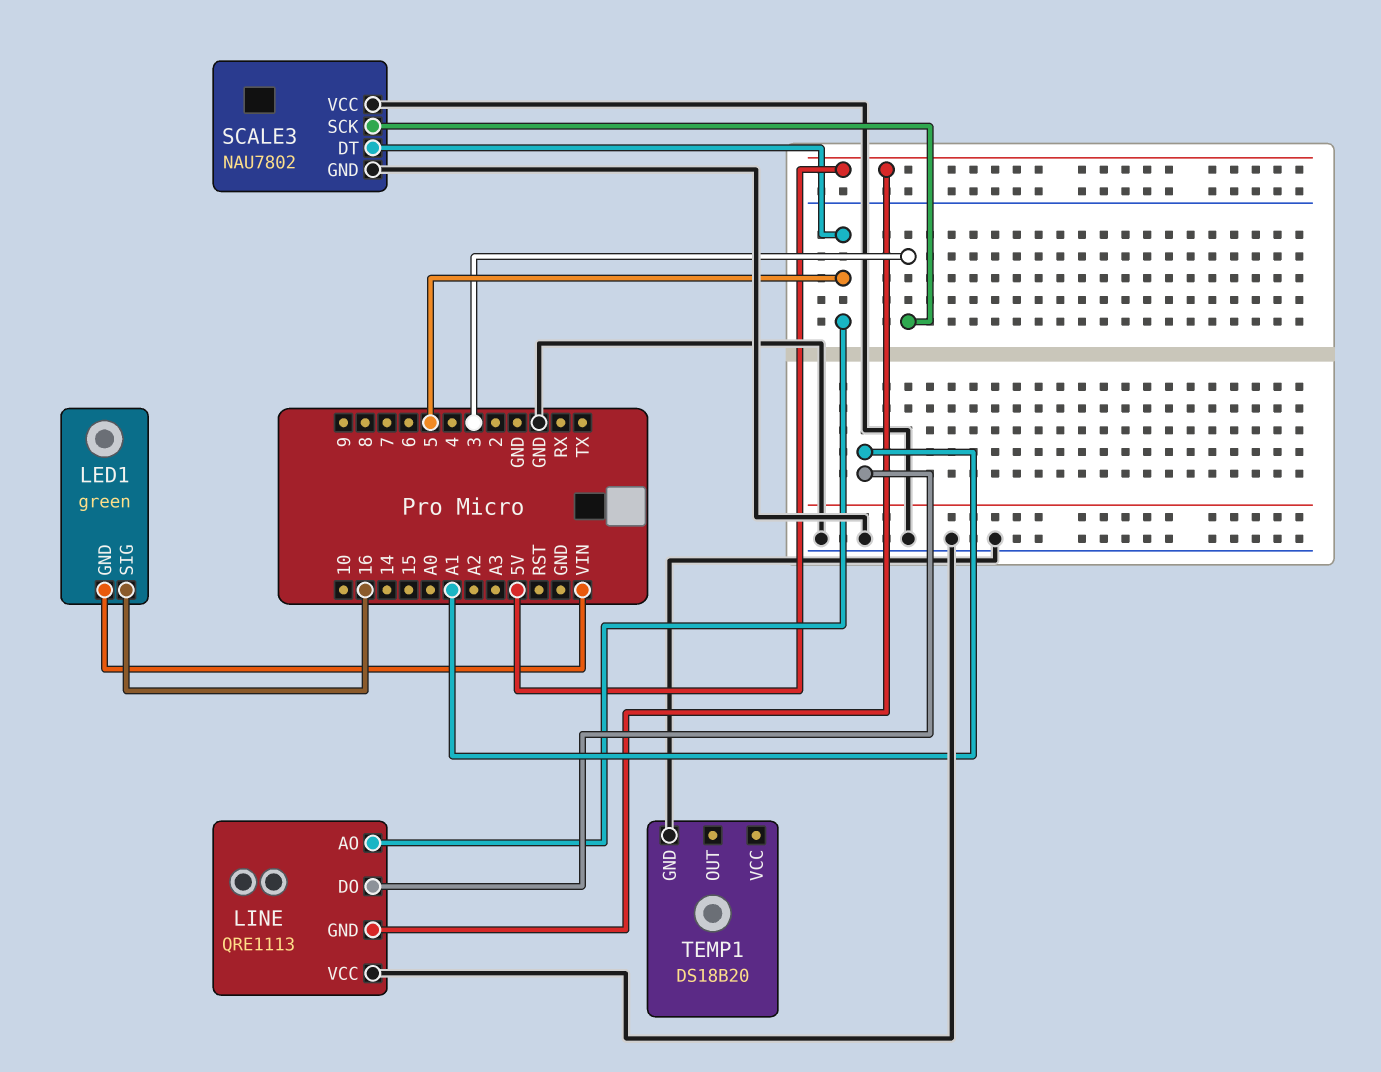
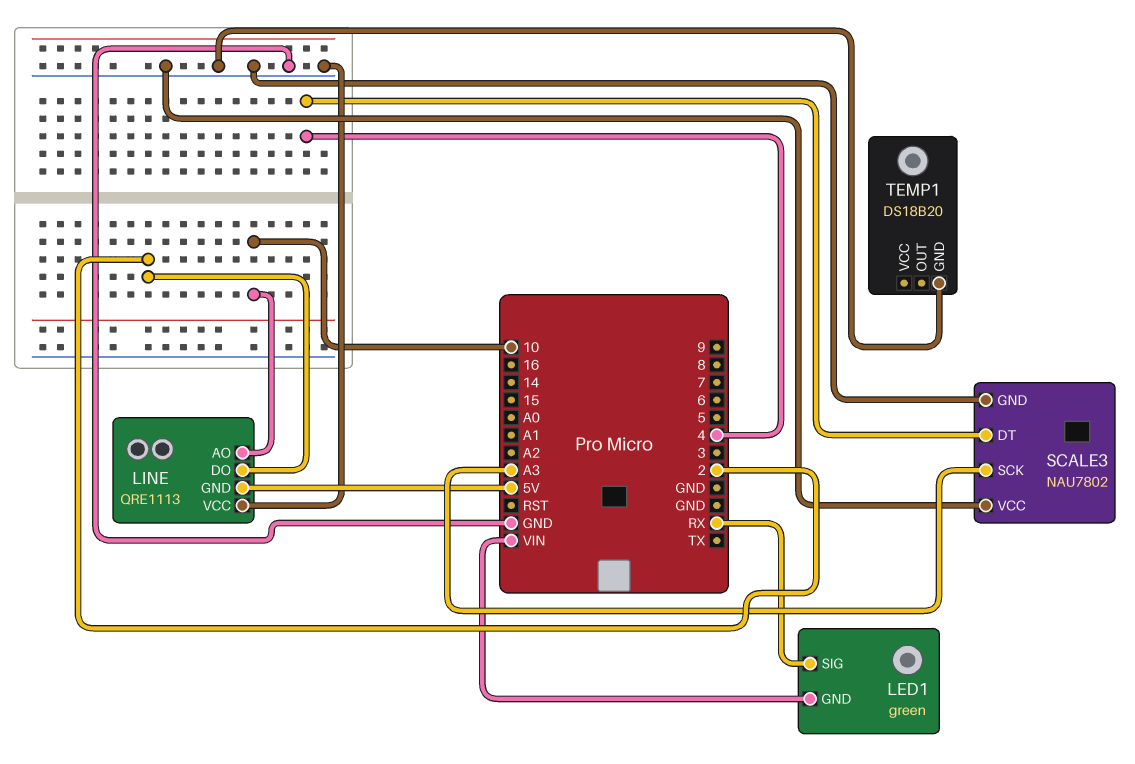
LED1 pin SIG: 16 -> RX
LINE pin AO: 5 -> 10
LINE pin DO: A1 -> 2
SCALE3 pin DT: 5 -> 4
SCALE3 pin SCK: 3 -> A3

